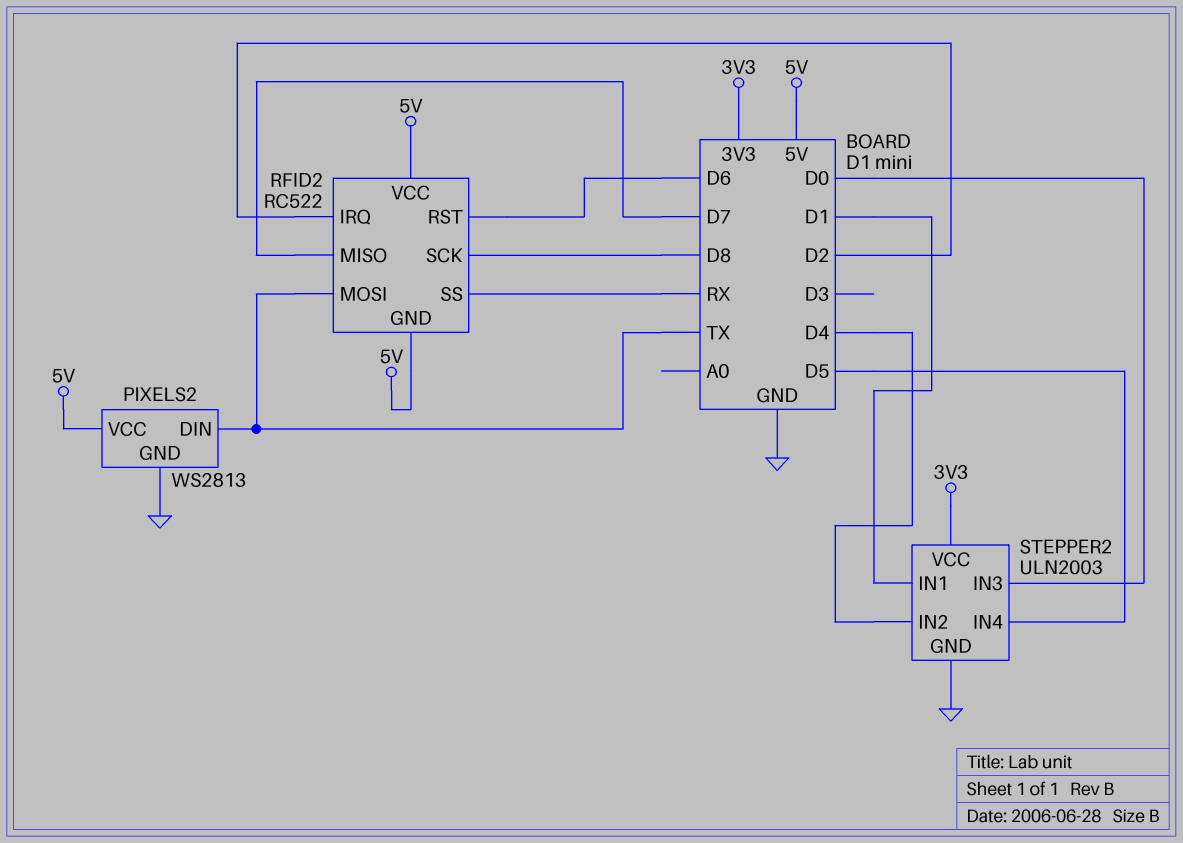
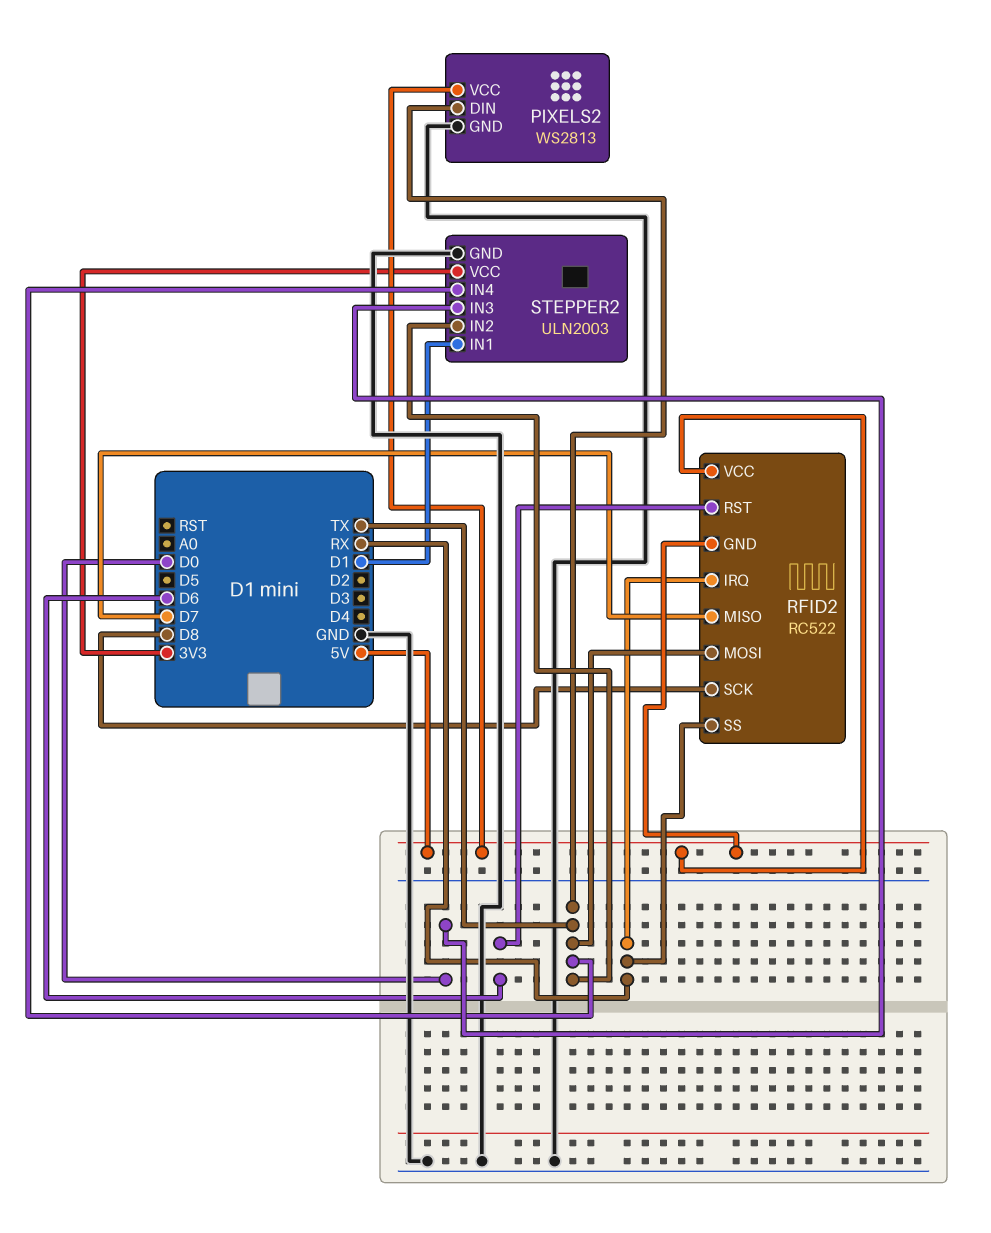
RFID2 pin IRQ: D2 -> RX
STEPPER2 pin IN2: D4 -> TX
STEPPER2 pin IN4: D5 -> TX

